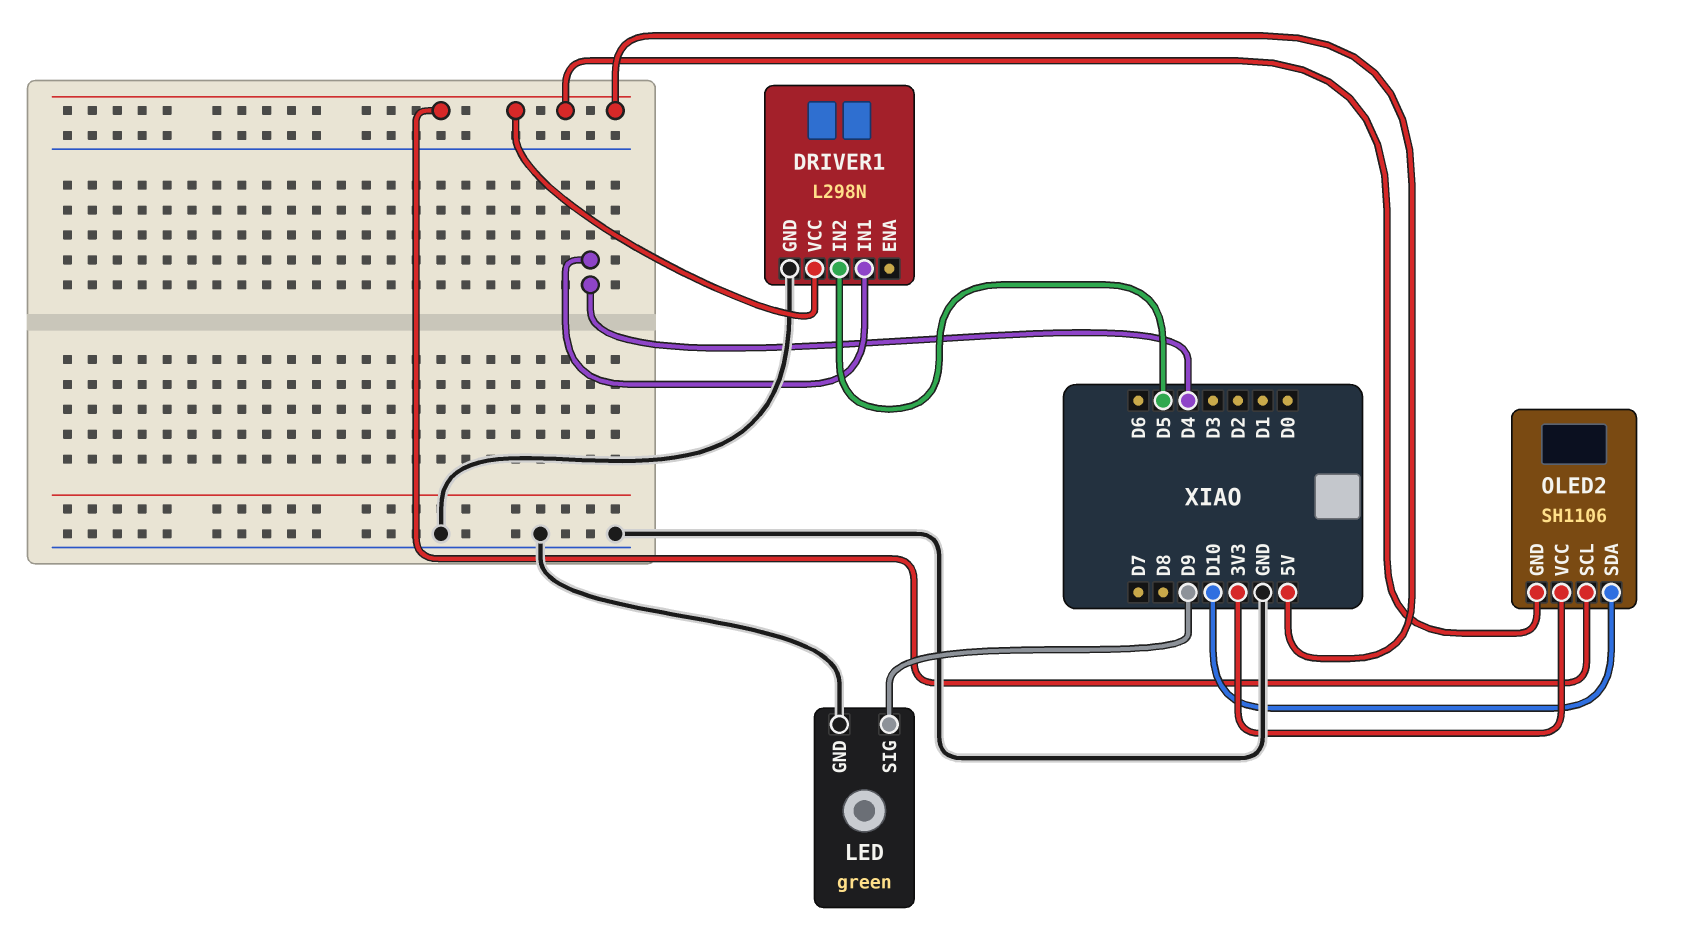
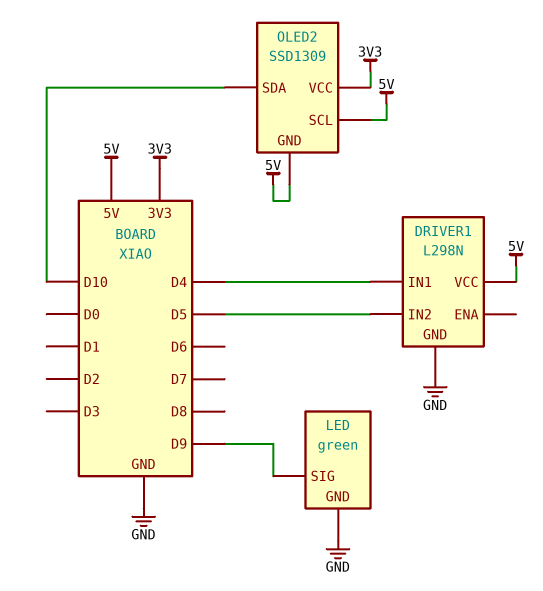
OLED2: SH1106 -> SSD1309

